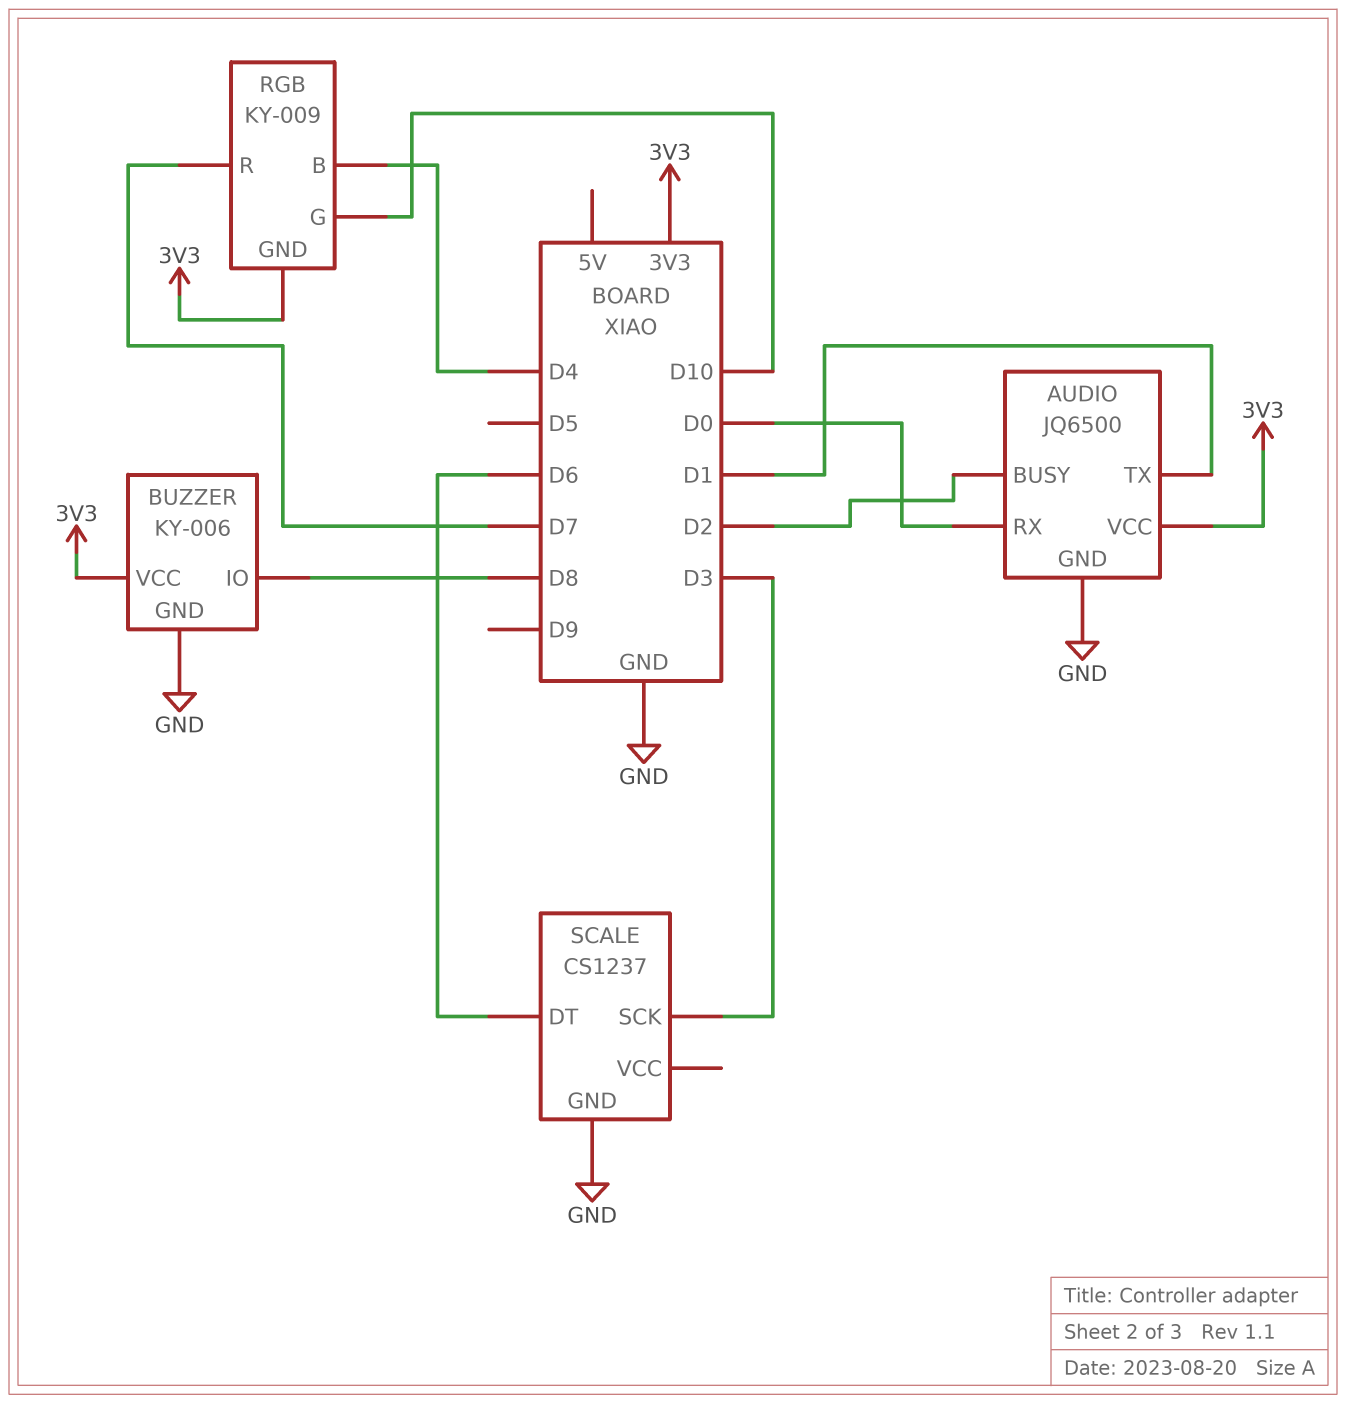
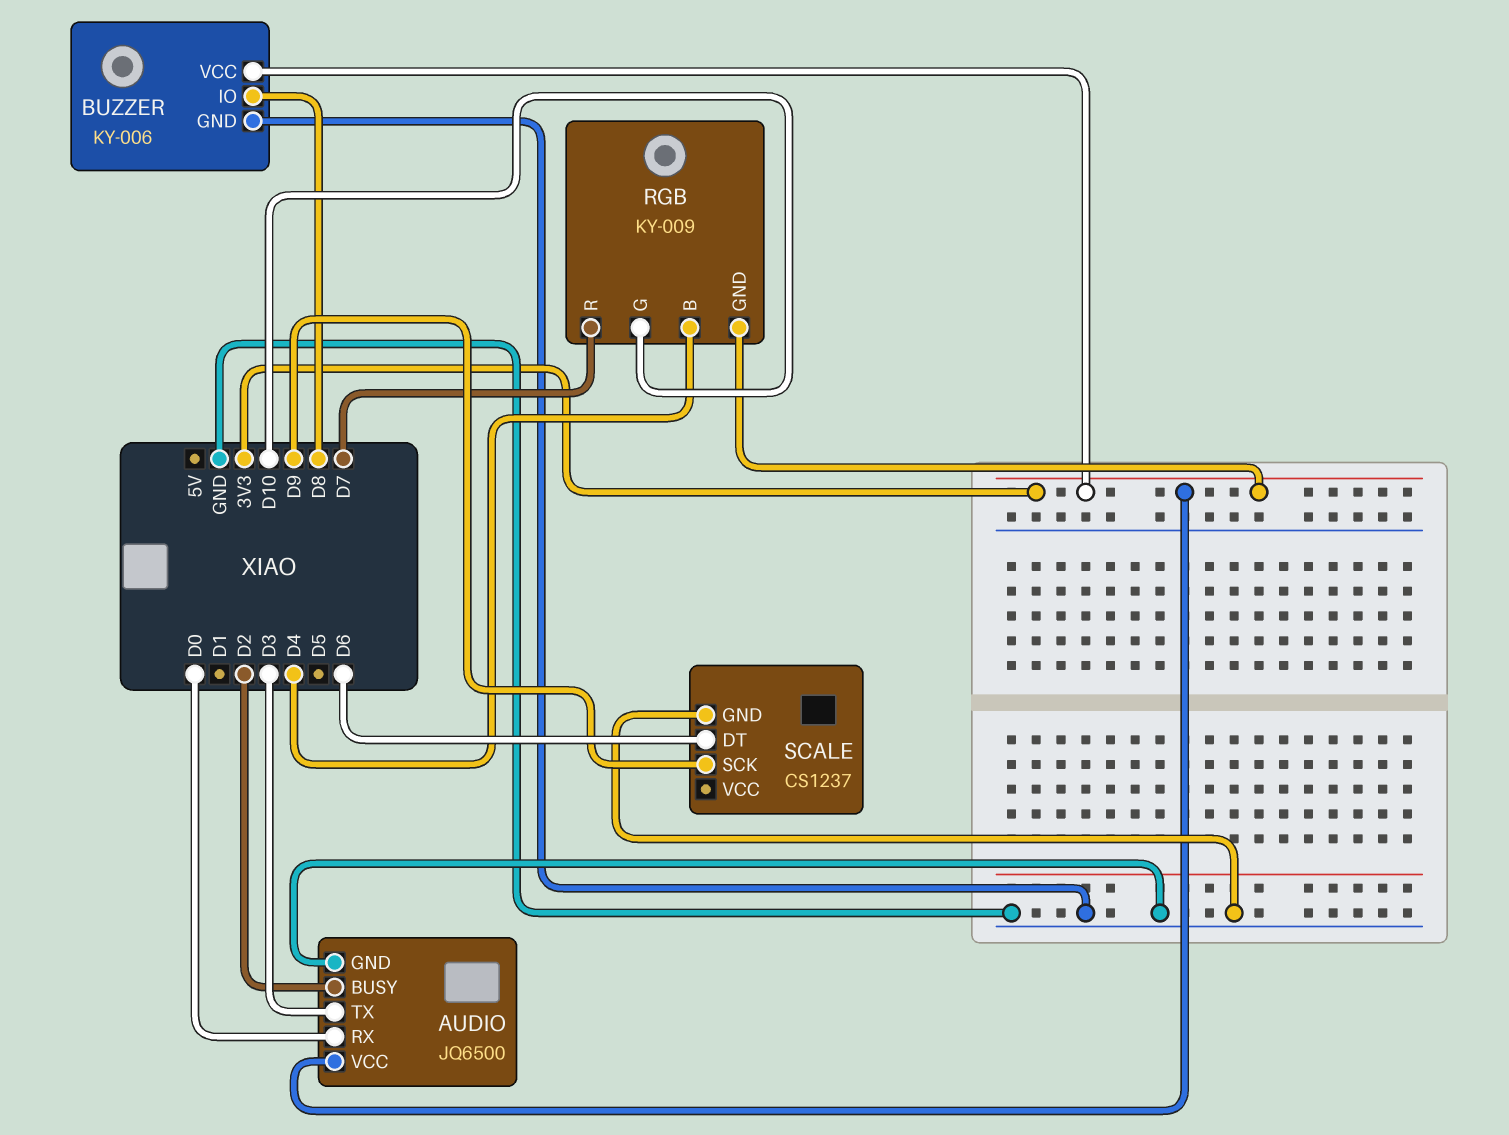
AUDIO pin TX: D1 -> D3
SCALE pin SCK: D3 -> D9

